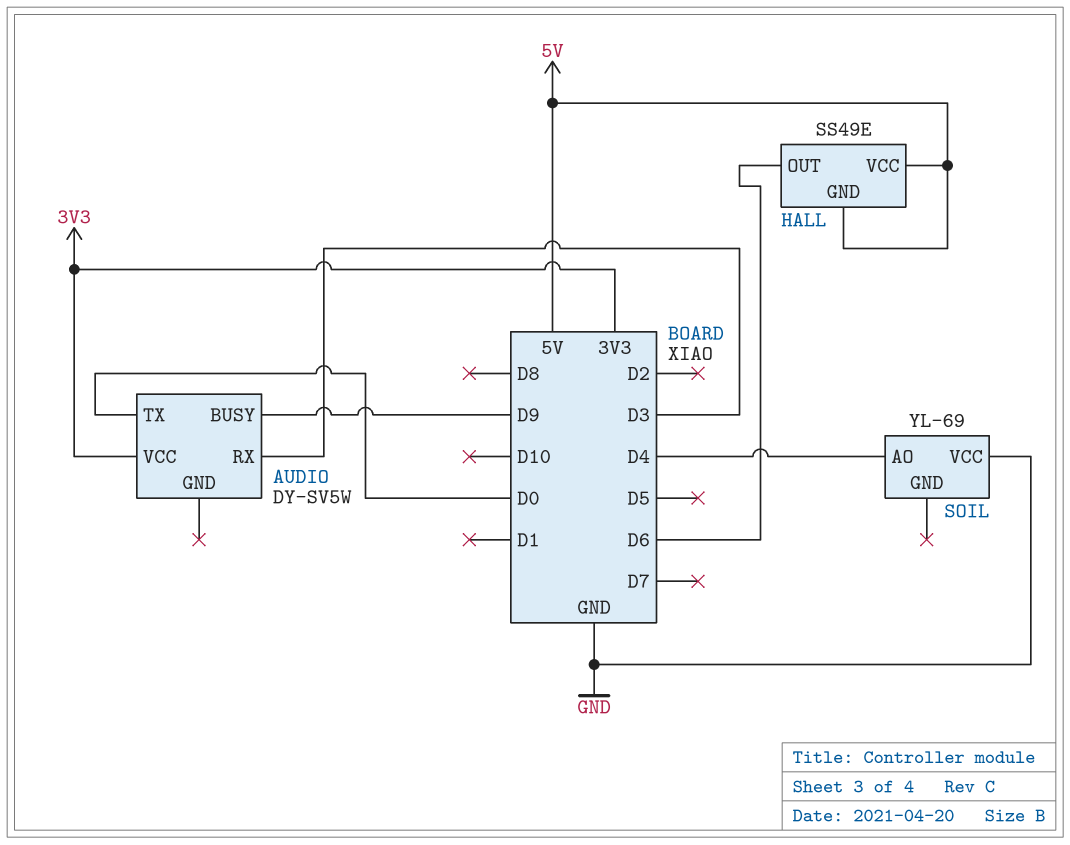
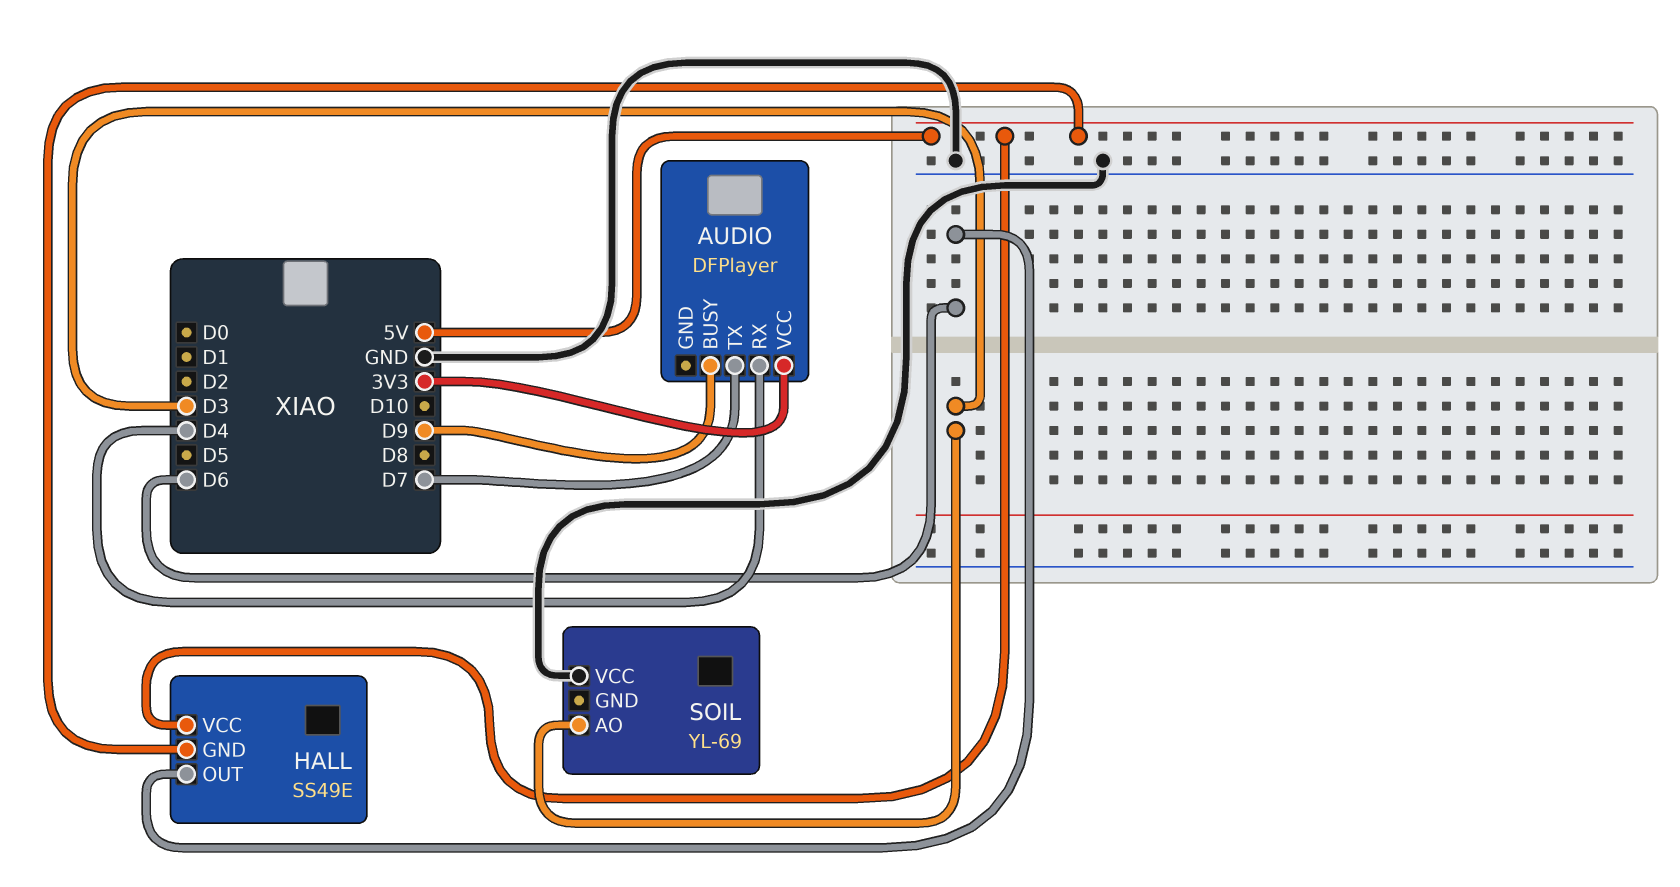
AUDIO: DY-SV5W -> DFPlayer
AUDIO pin RX: D3 -> D4
AUDIO pin TX: D0 -> D7
SOIL pin AO: D4 -> D3

